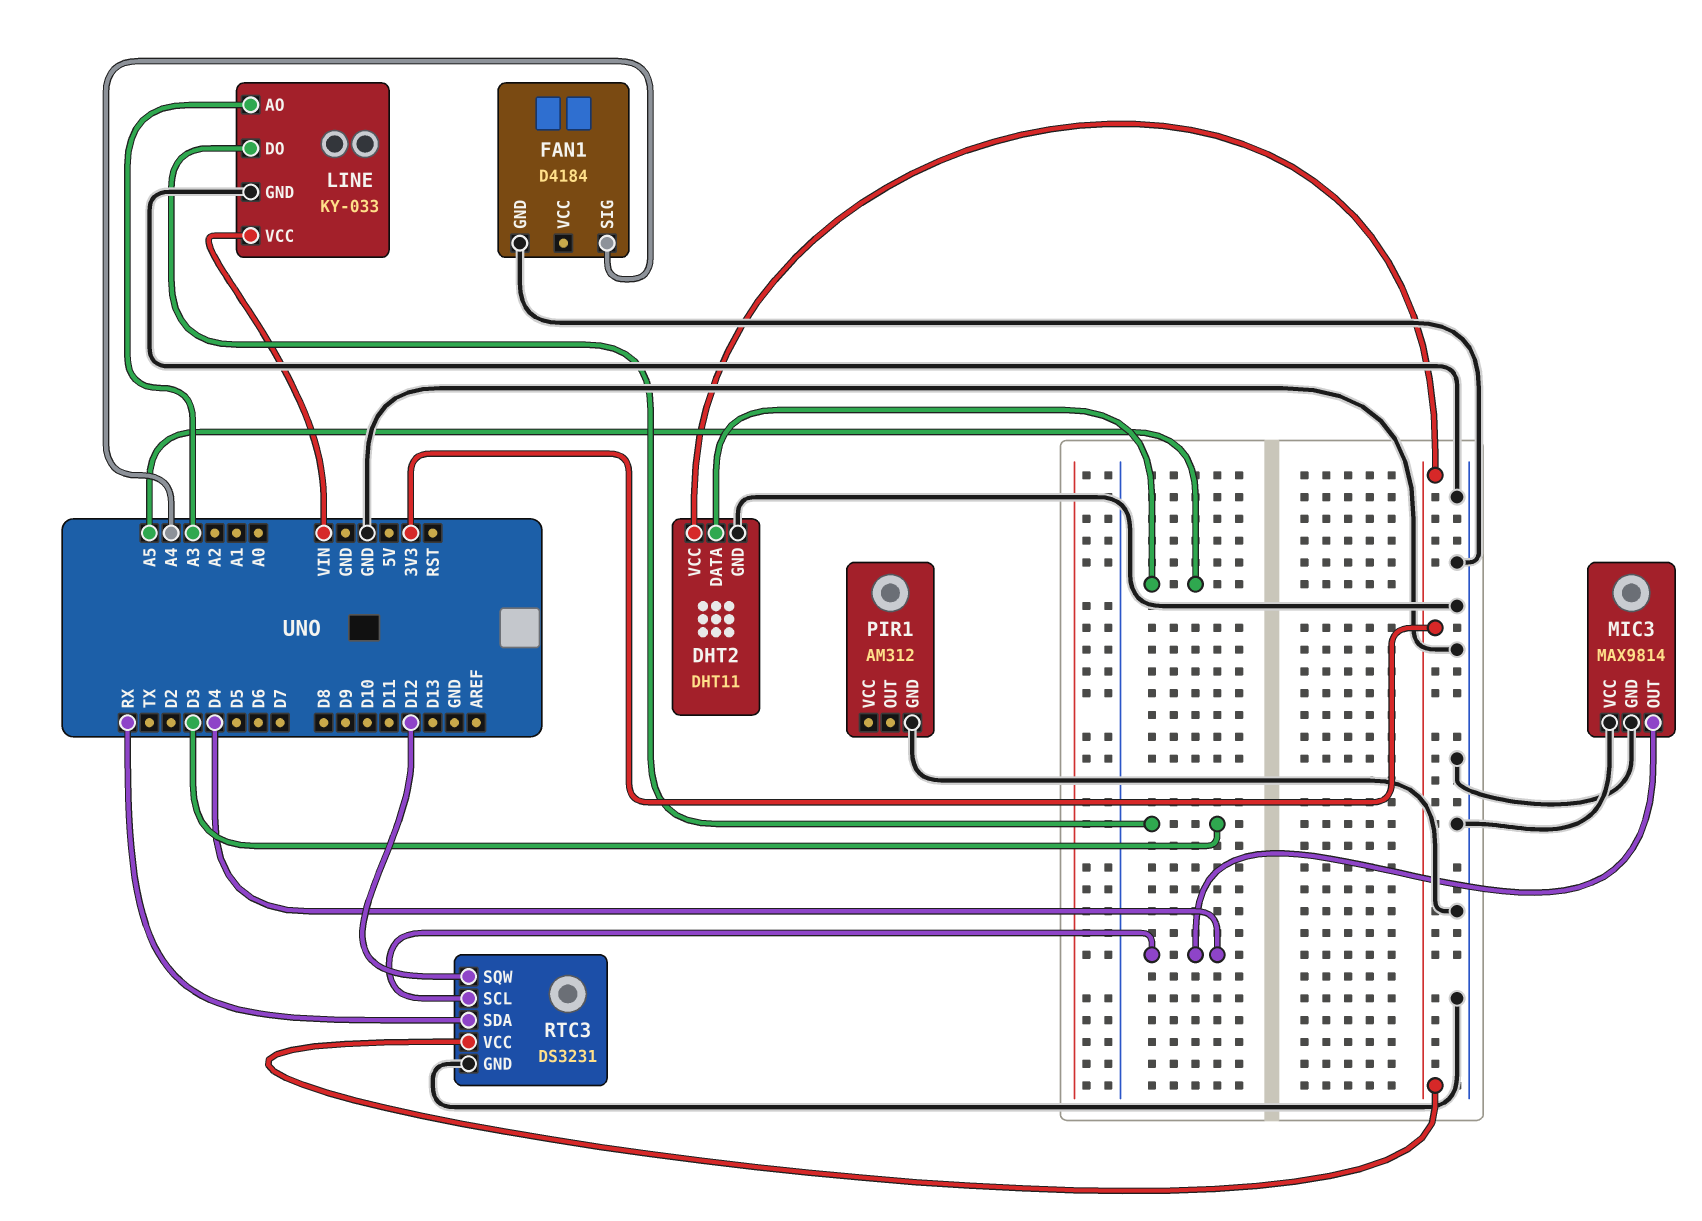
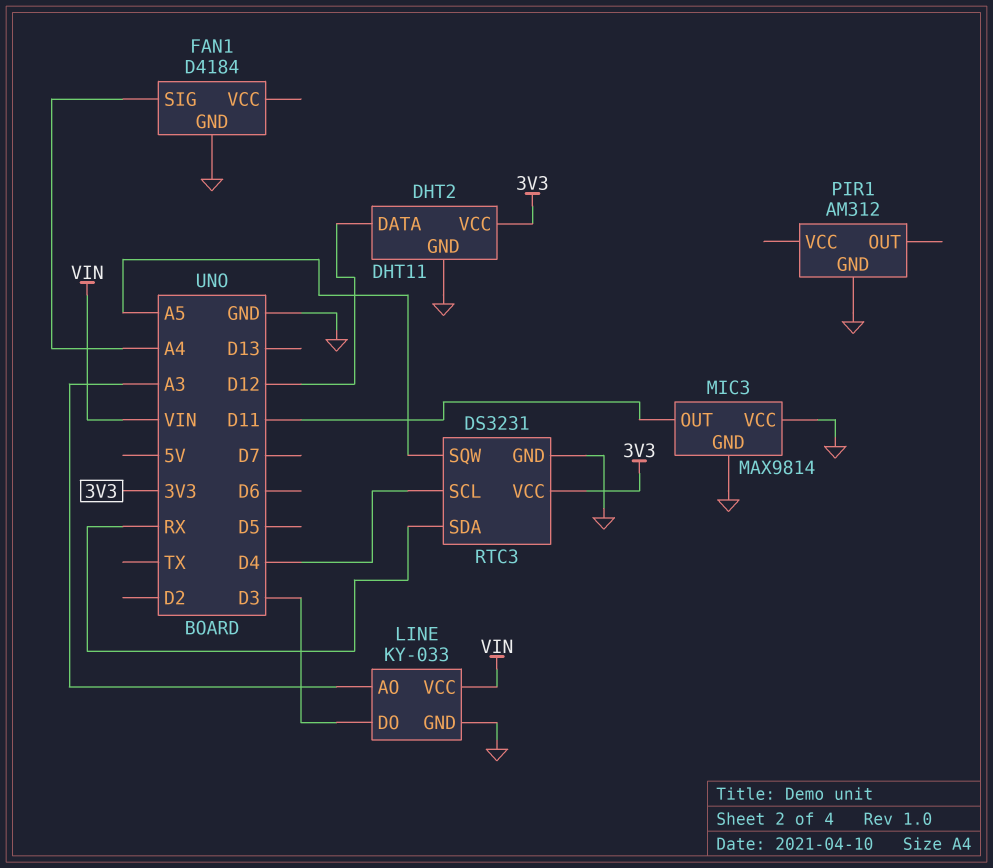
DHT2 pin DATA: A5 -> D12
MIC3 pin OUT: D4 -> D11
RTC3 pin SQW: D12 -> A5

